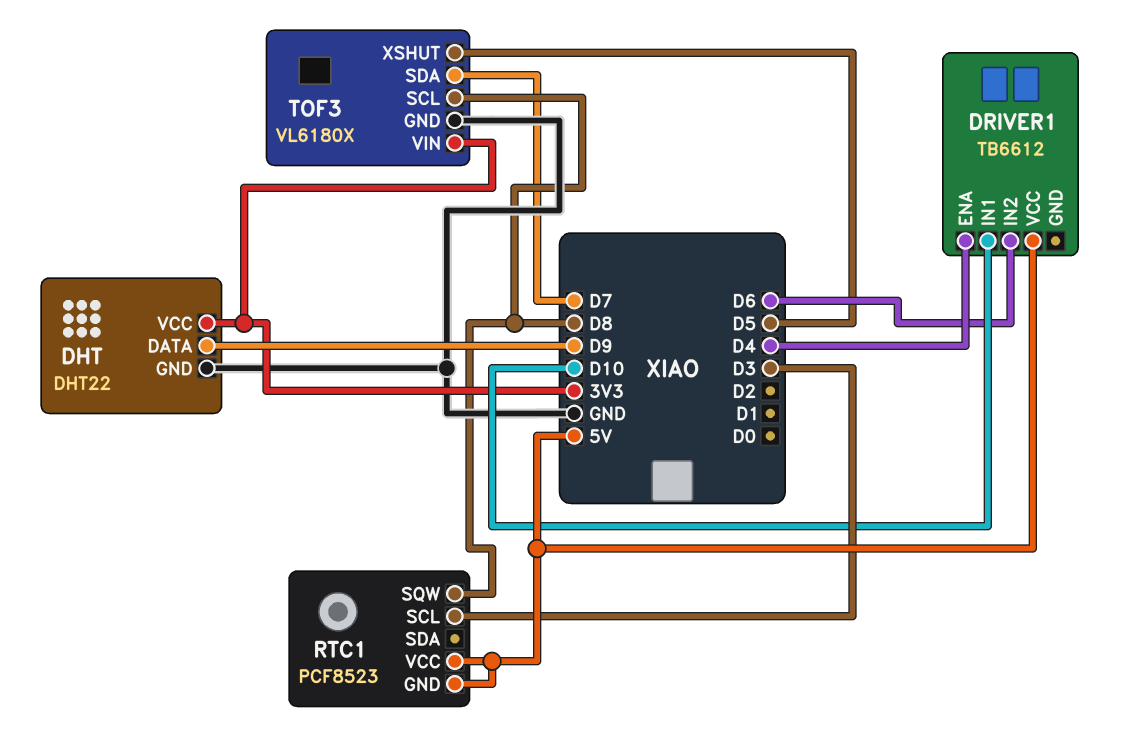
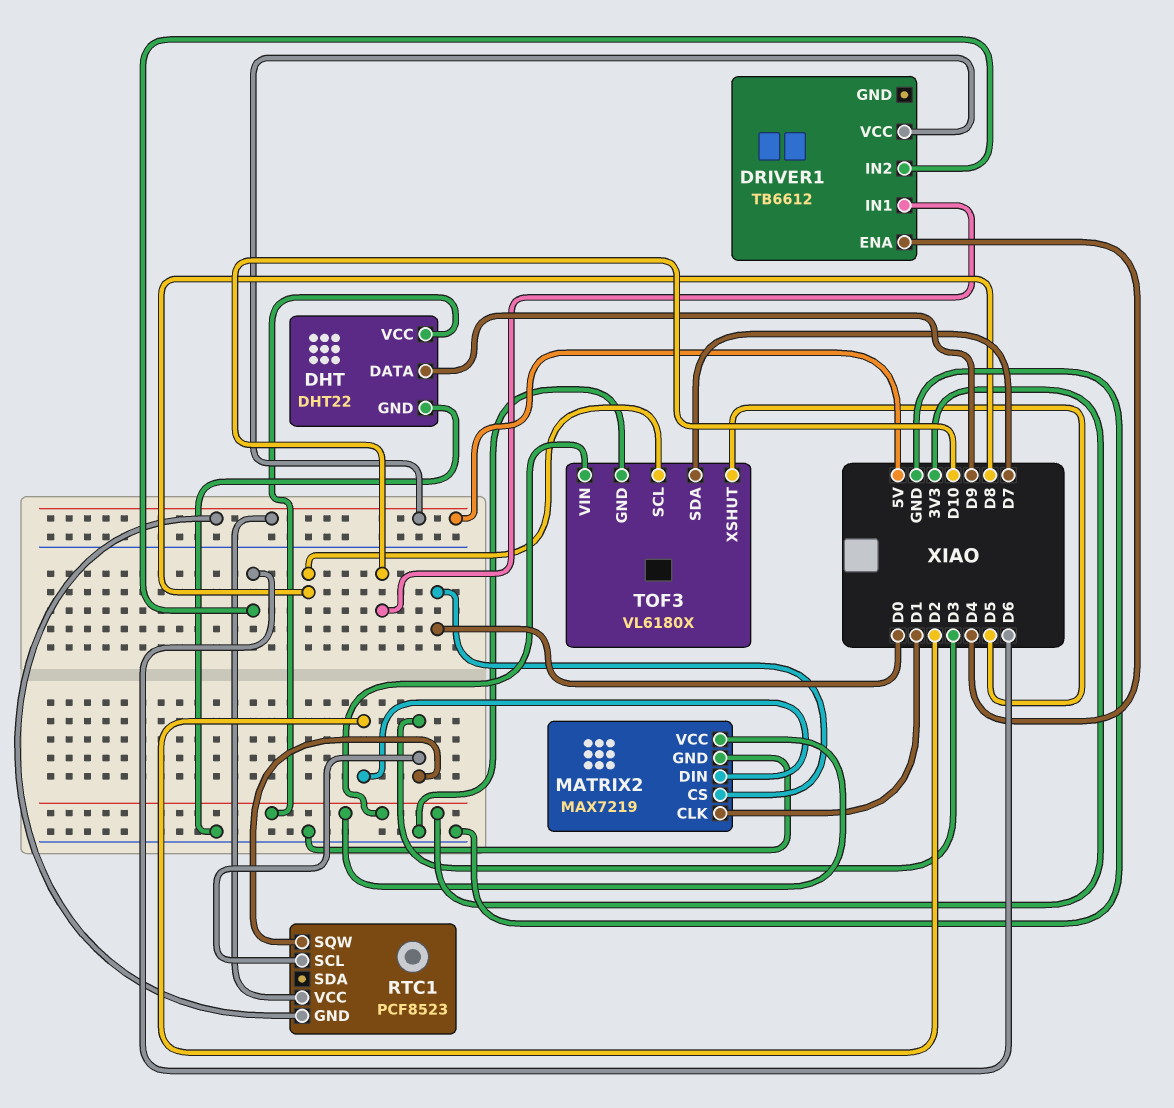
MATRIX2: none -> MAX7219
MATRIX2 pin CLK: none -> D1
MATRIX2 pin CS: none -> D0
MATRIX2 pin DIN: none -> D2
MATRIX2 pin GND: none -> GND
MATRIX2 pin VCC: none -> 3V3
RTC1 pin SQW: D8 -> D3

